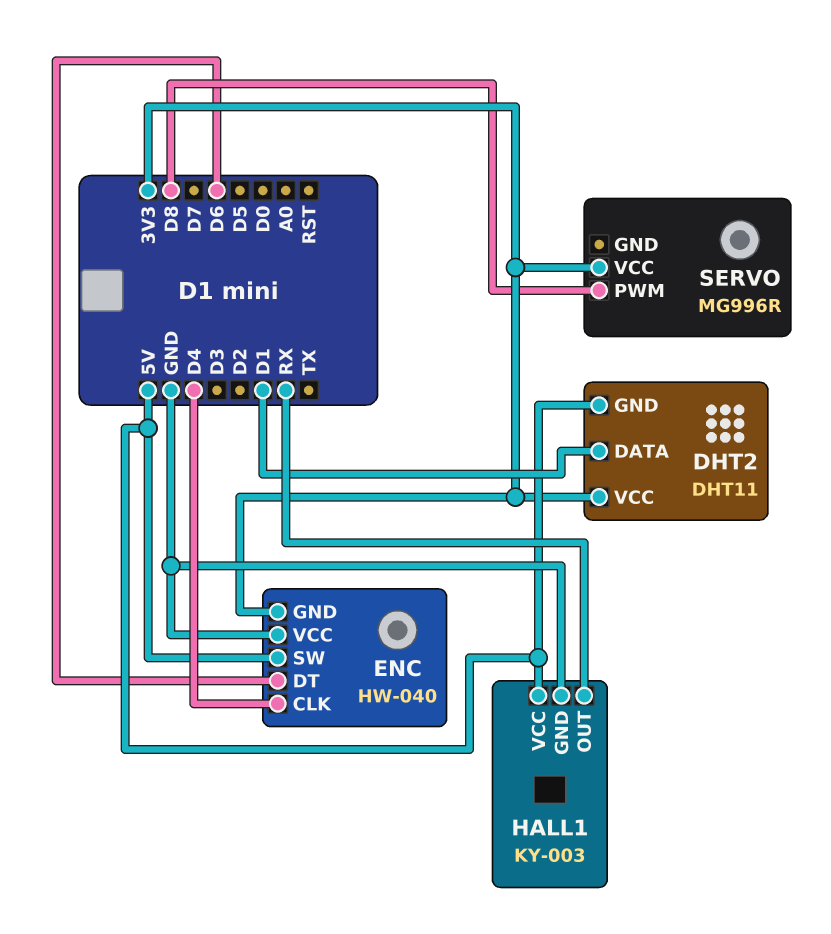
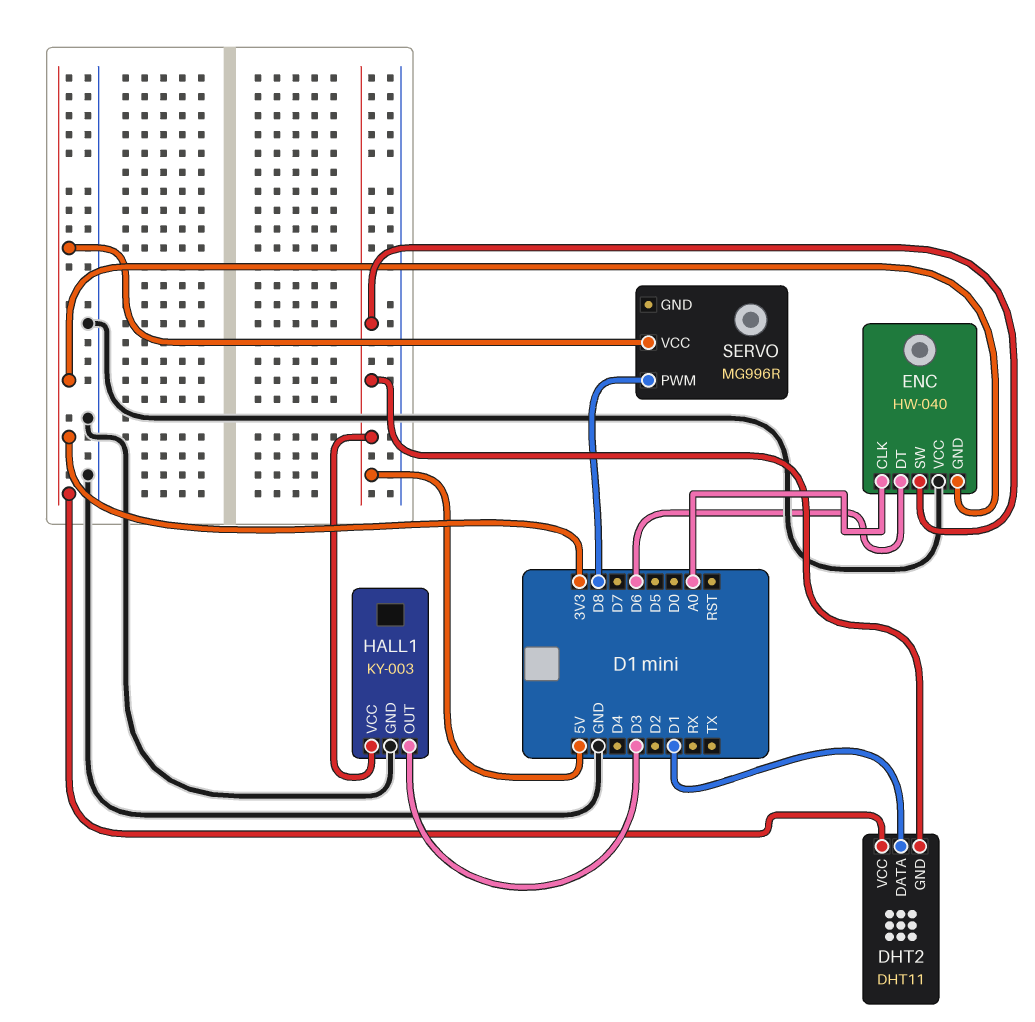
ENC pin CLK: D4 -> A0
HALL1 pin OUT: RX -> D3

